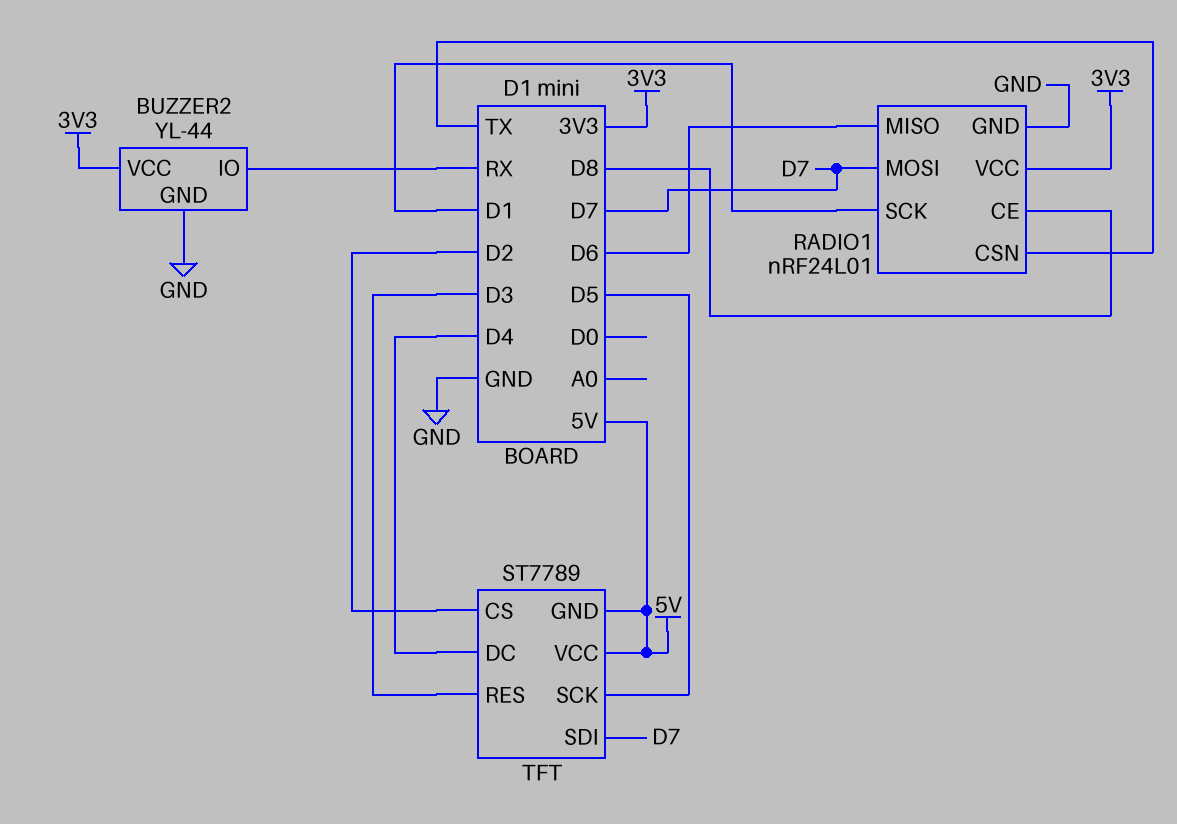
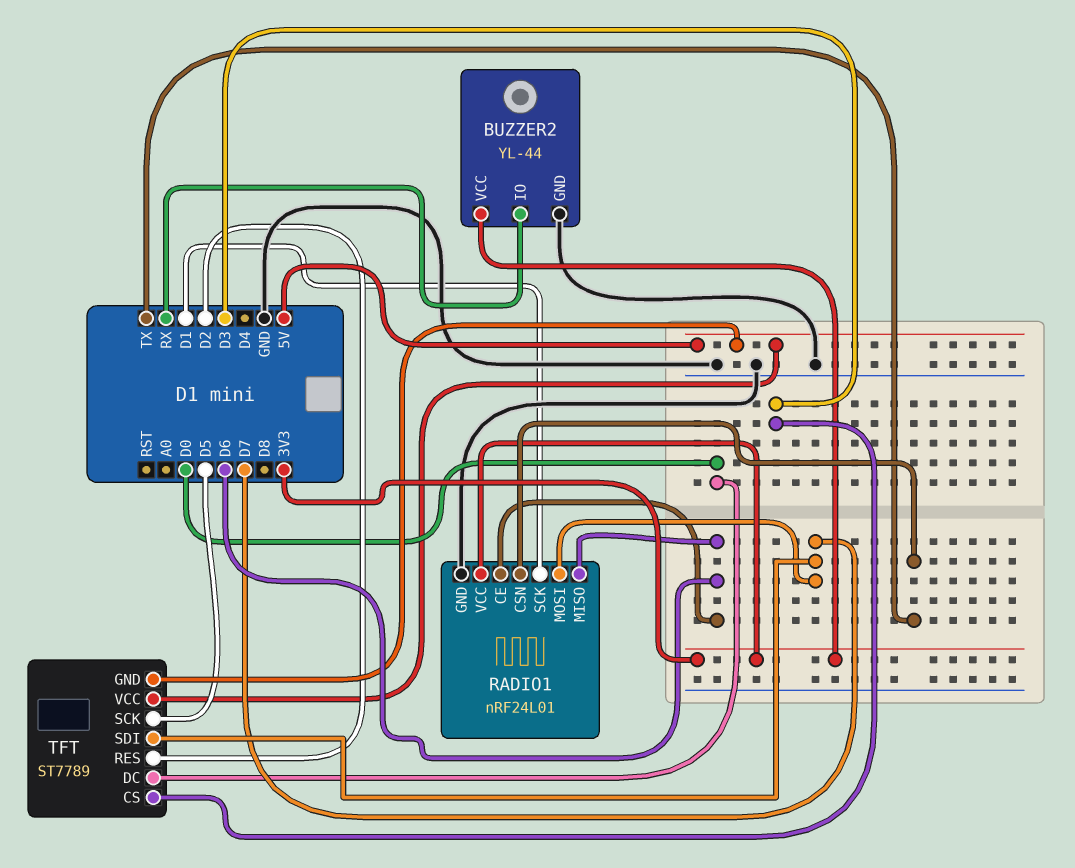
RADIO1 pin CE: D8 -> D6
TFT pin CS: D2 -> D3
TFT pin DC: D4 -> D0
TFT pin RES: D3 -> D2

